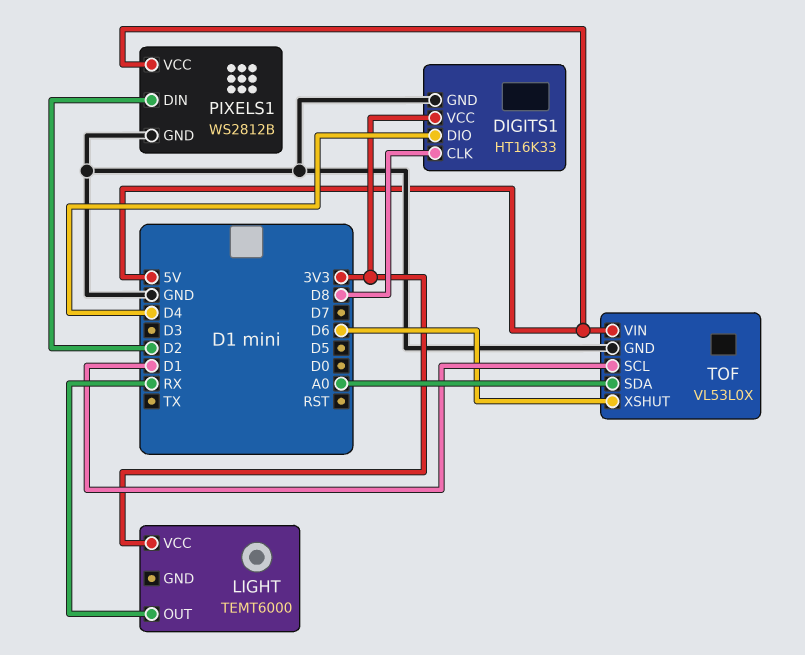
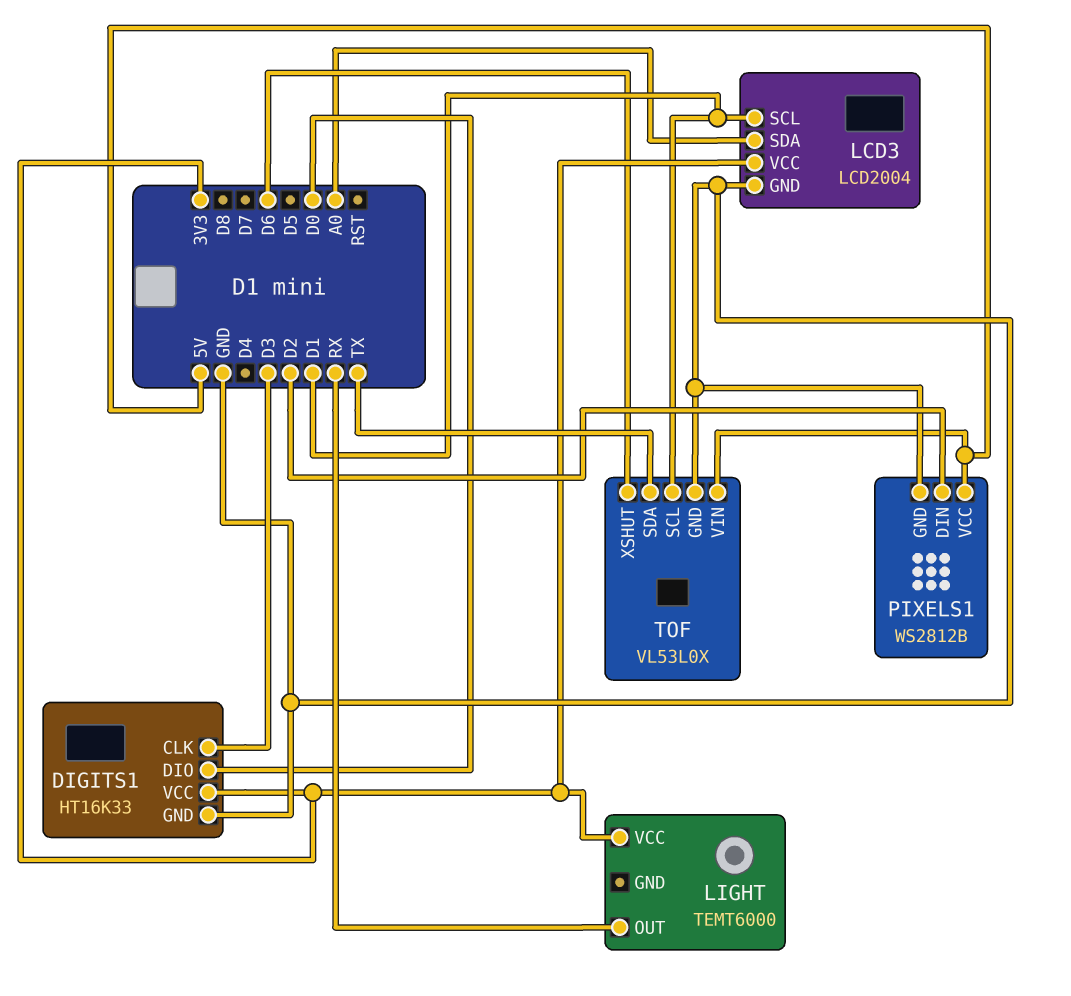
DIGITS1 pin CLK: D8 -> D3
DIGITS1 pin DIO: D4 -> D0
LCD3: none -> LCD2004
LCD3 pin GND: none -> GND
LCD3 pin SCL: none -> D1
LCD3 pin SDA: none -> A0
LCD3 pin VCC: none -> 3V3
TOF pin SDA: A0 -> TX

